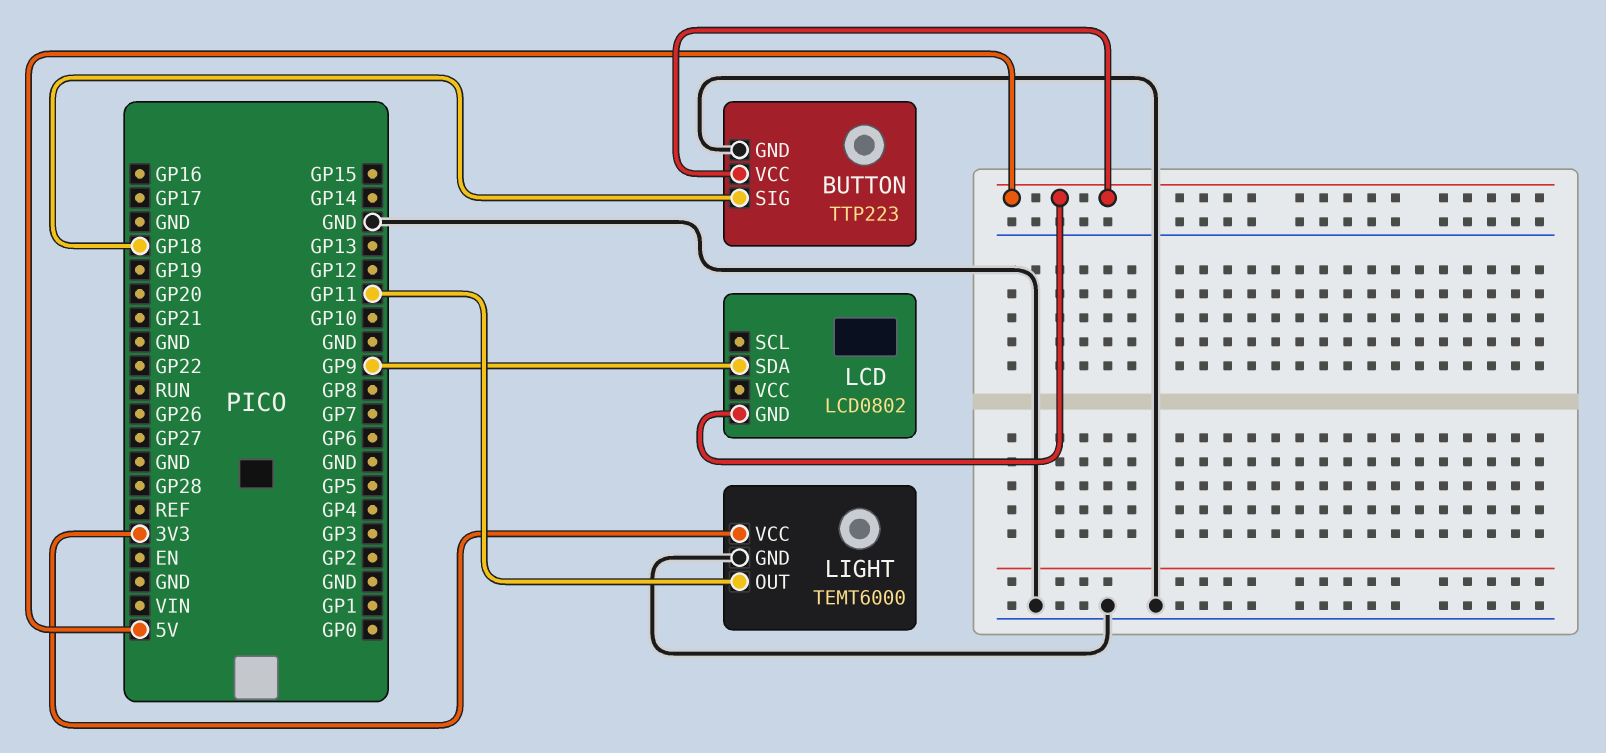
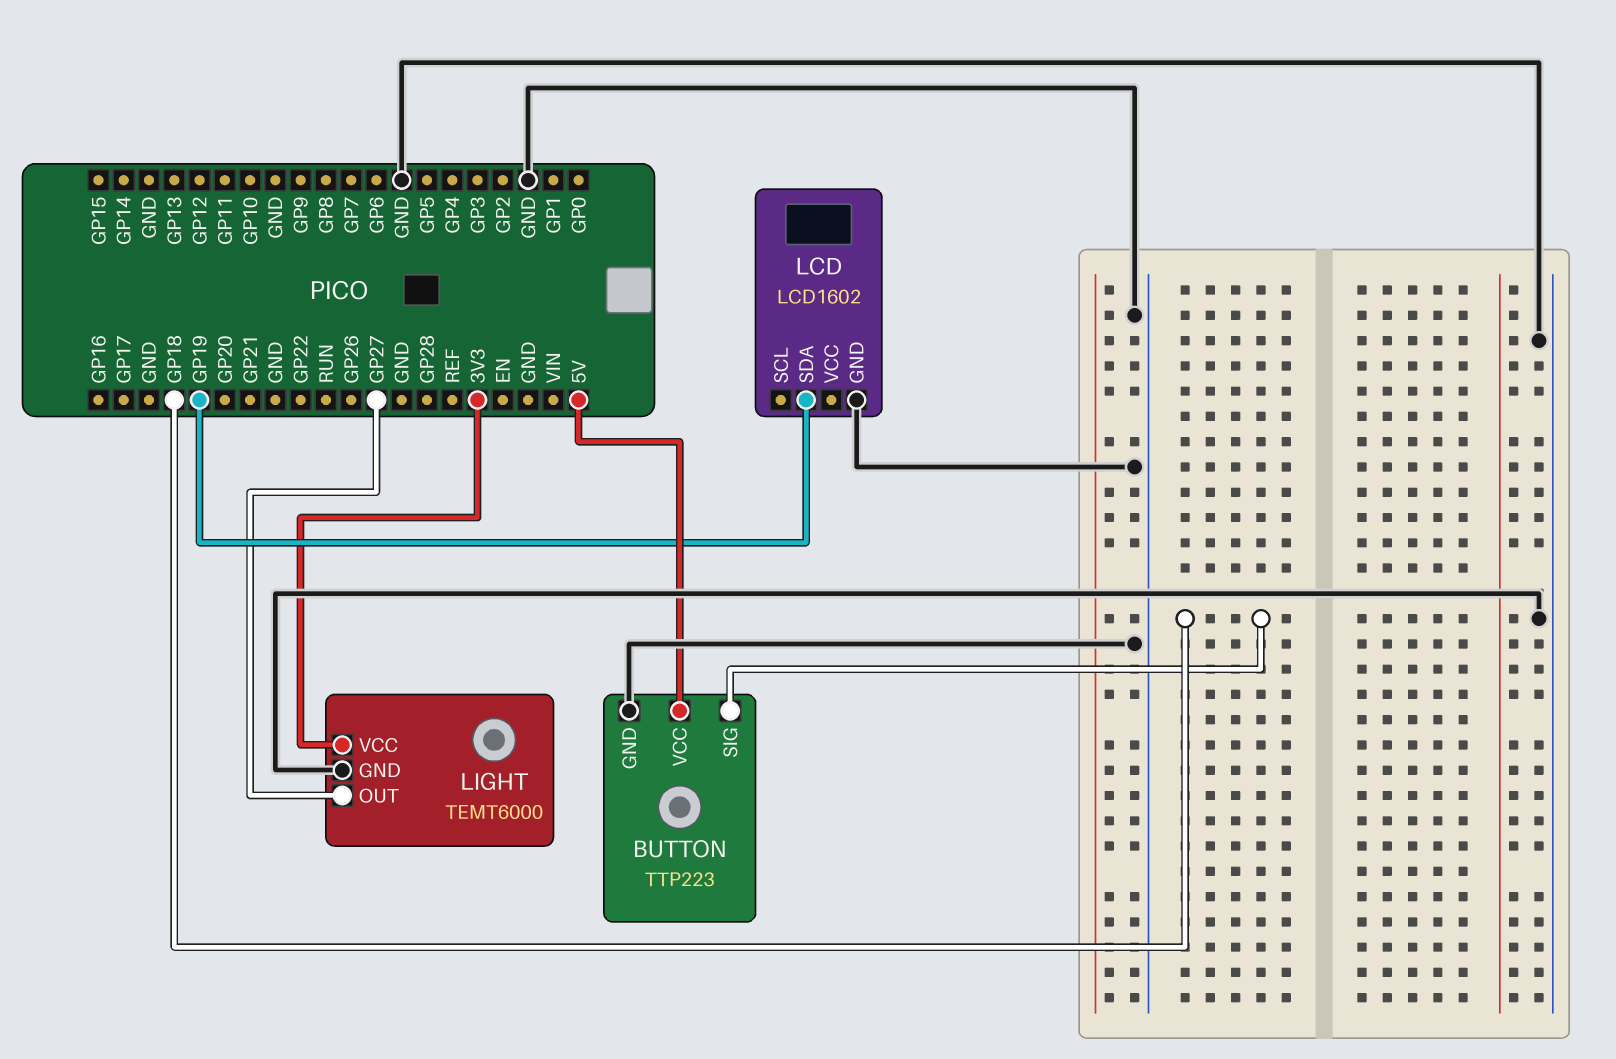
LCD: LCD0802 -> LCD1602
LCD pin GND: 5V -> GND
LCD pin SDA: GP9 -> GP19
LIGHT pin OUT: GP11 -> GP27

